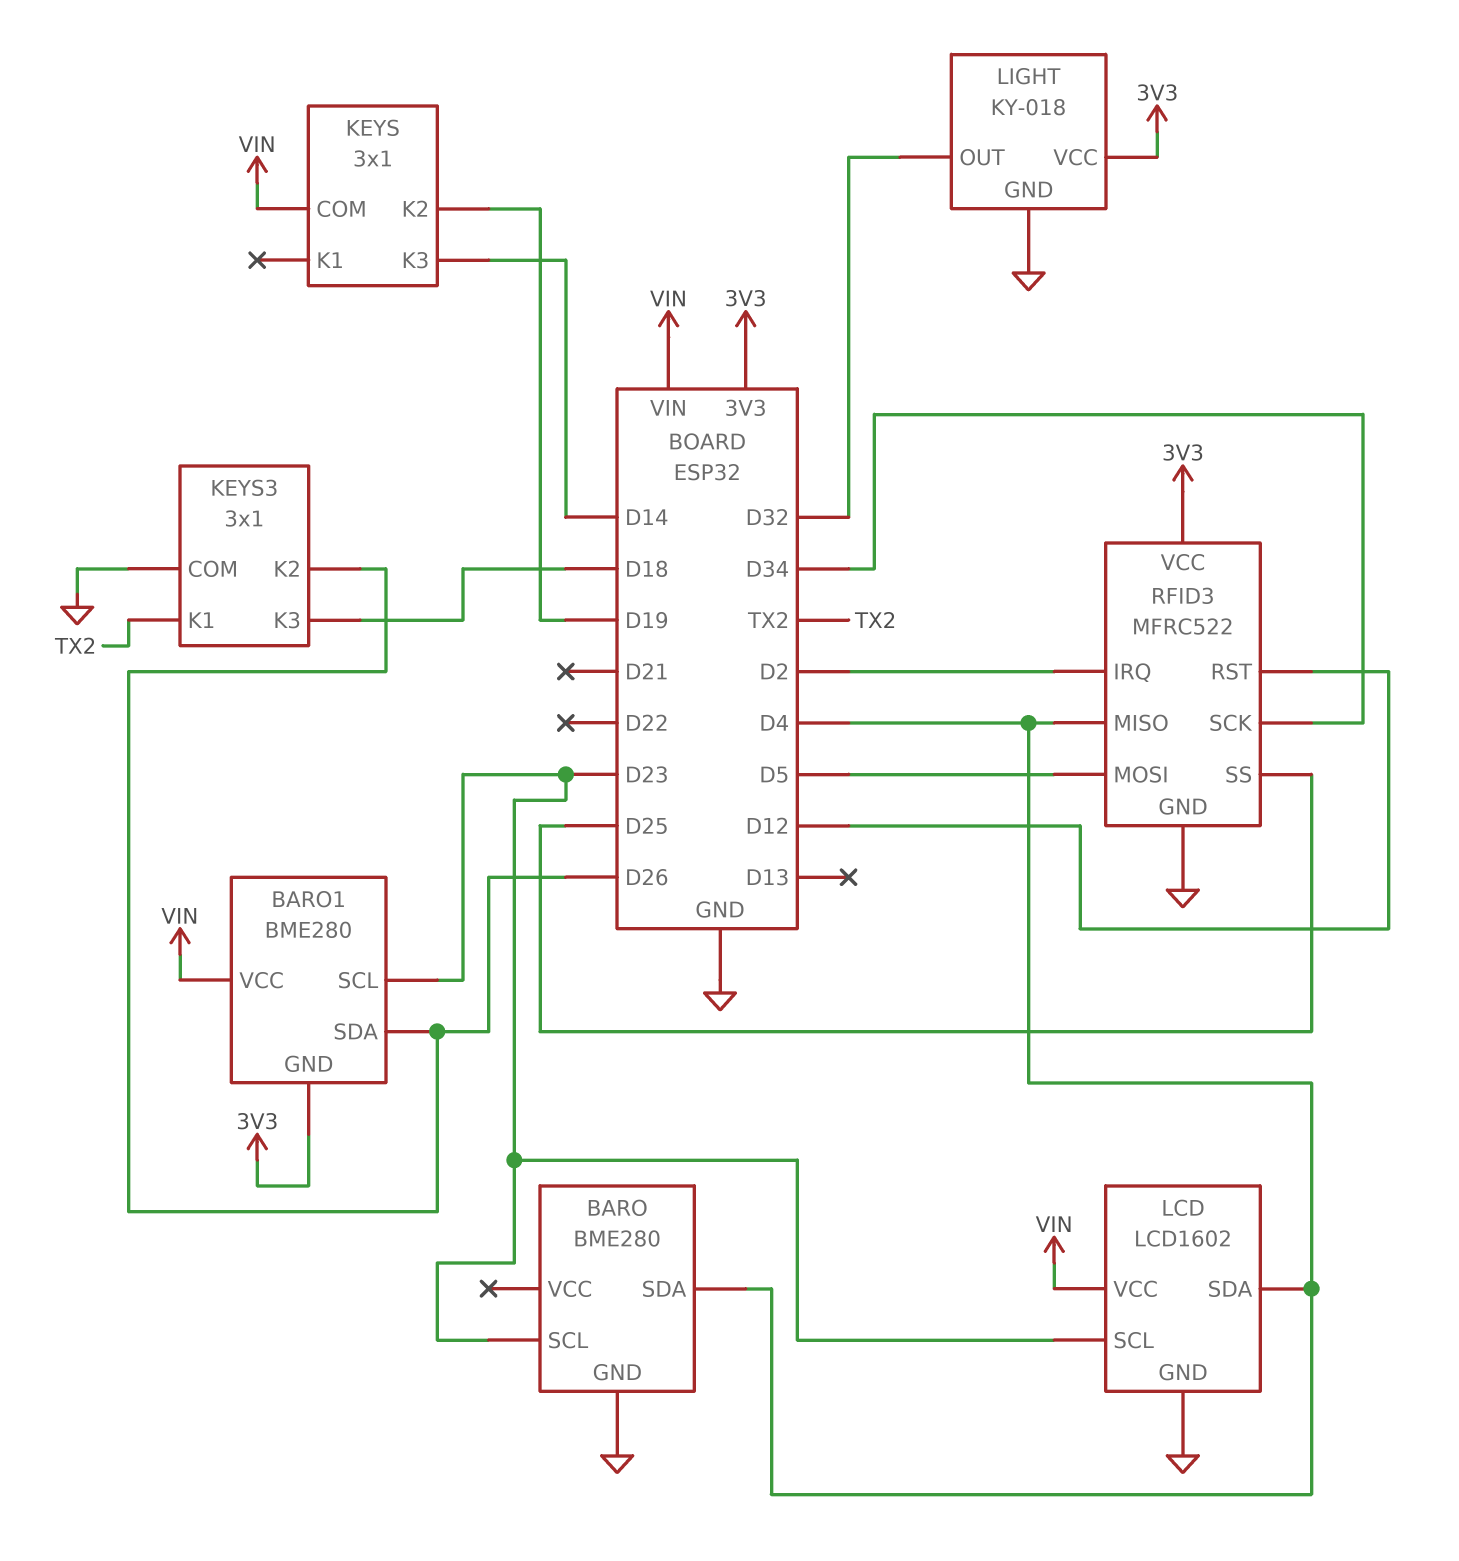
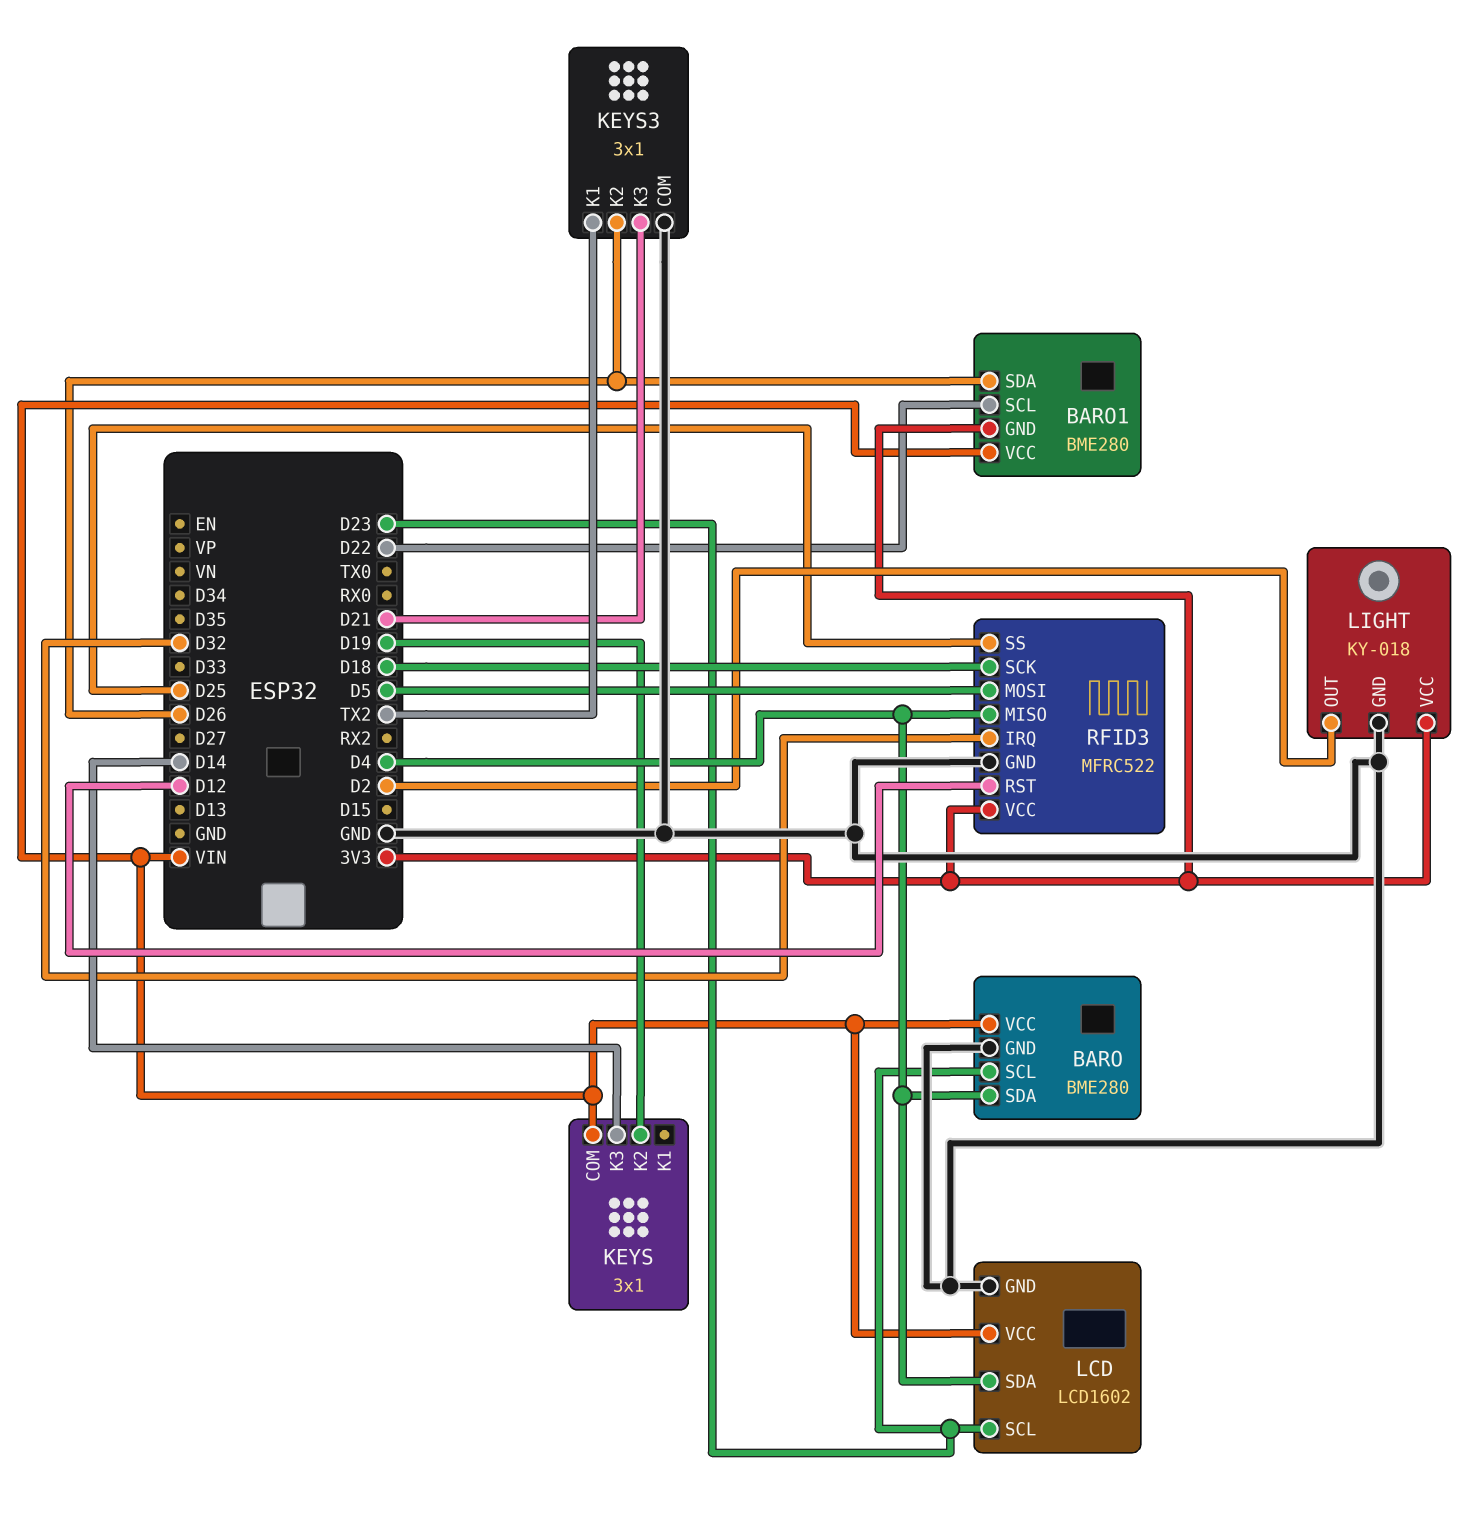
BARO pin VCC: none -> VIN
BARO1 pin SCL: D23 -> D22
KEYS3 pin K3: D18 -> D21
LIGHT pin OUT: D32 -> D2
RFID3 pin IRQ: D2 -> D32
RFID3 pin SCK: D34 -> D18

